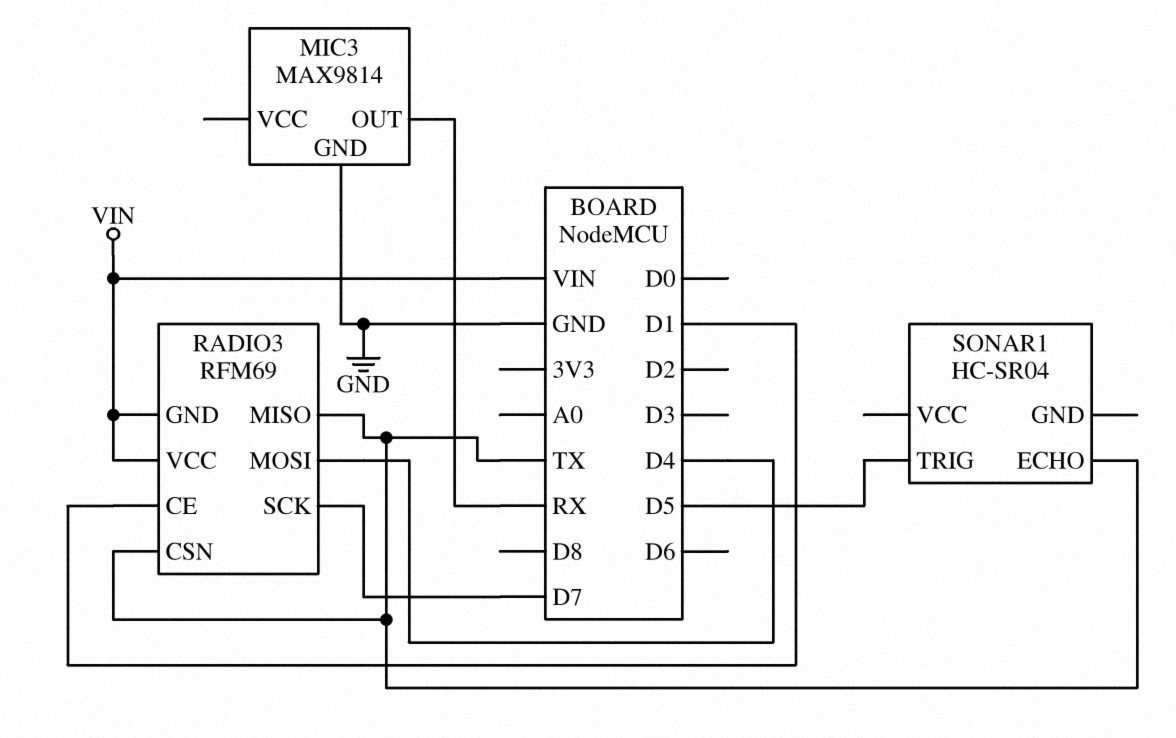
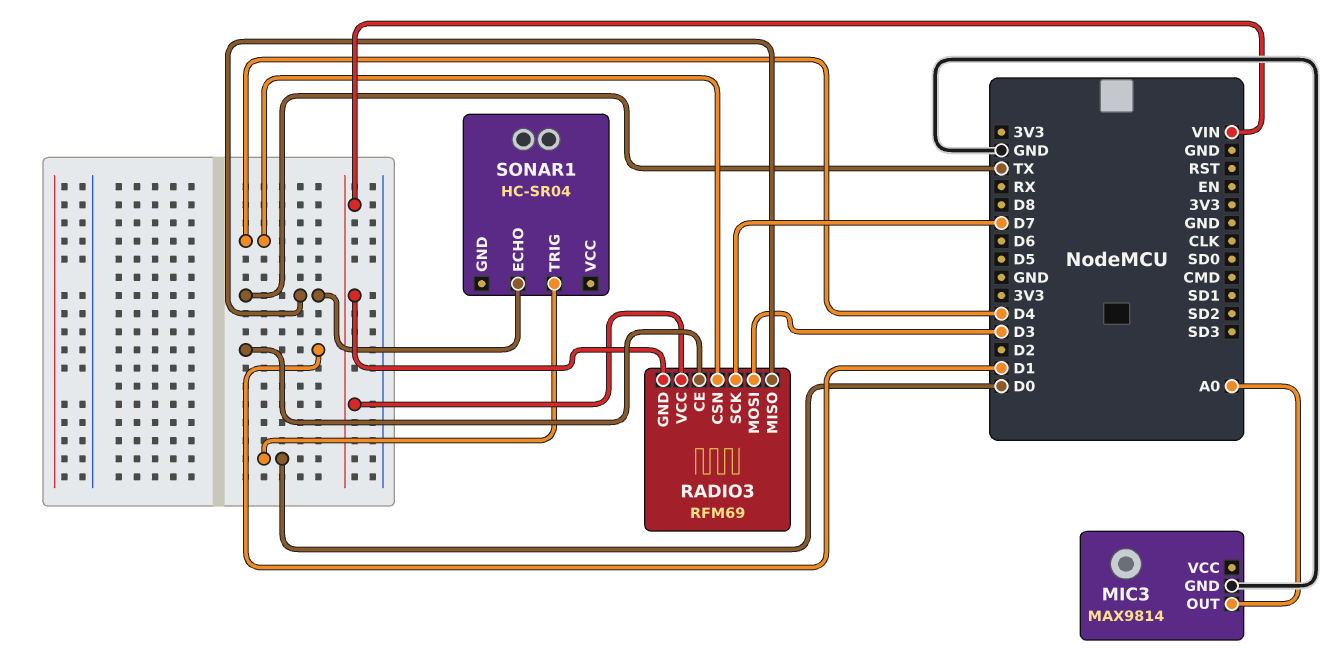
MIC3 pin OUT: RX -> A0
RADIO3 pin CSN: TX -> D4
RADIO3 pin MOSI: D4 -> D3
SONAR1 pin TRIG: D5 -> D0

